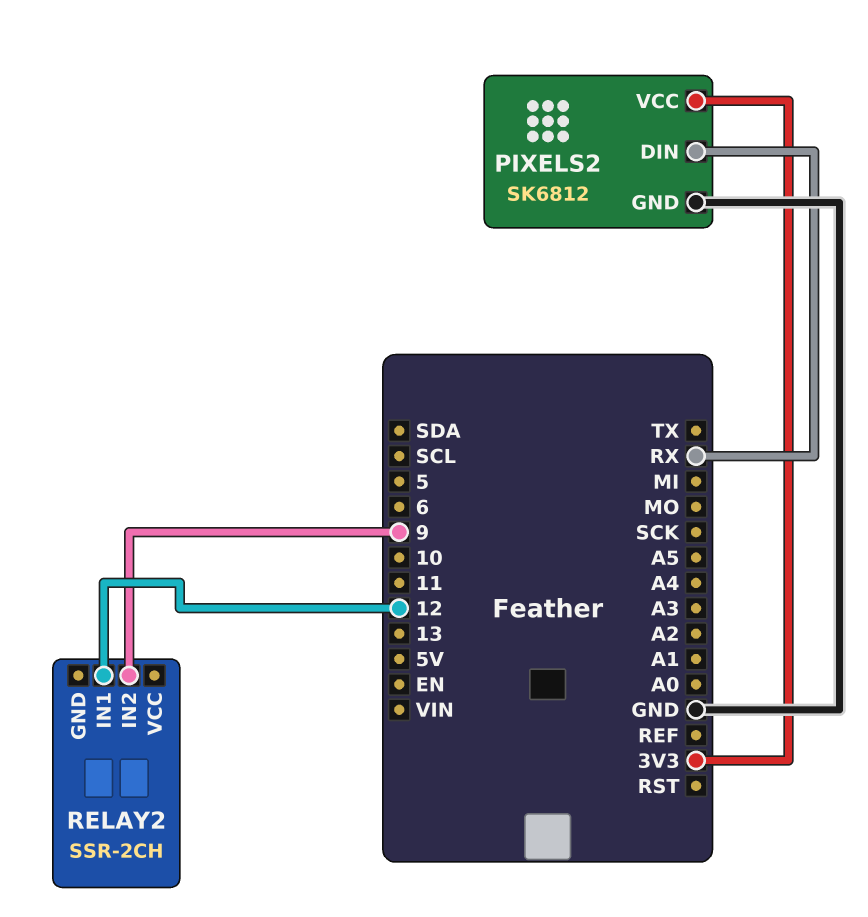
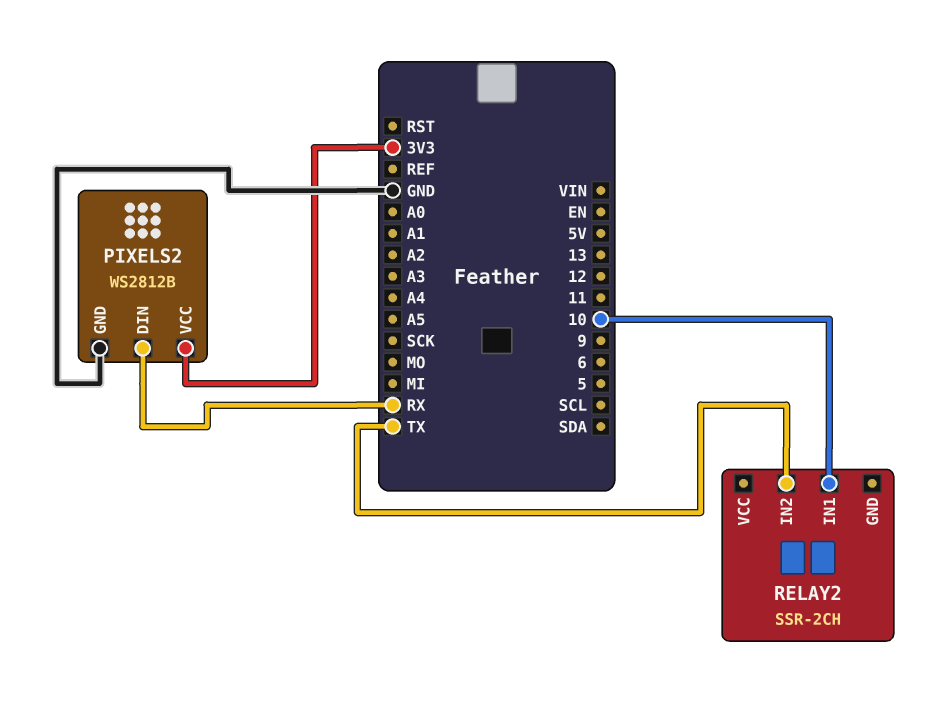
PIXELS2: SK6812 -> WS2812B
RELAY2 pin IN1: 12 -> 10
RELAY2 pin IN2: 9 -> TX

